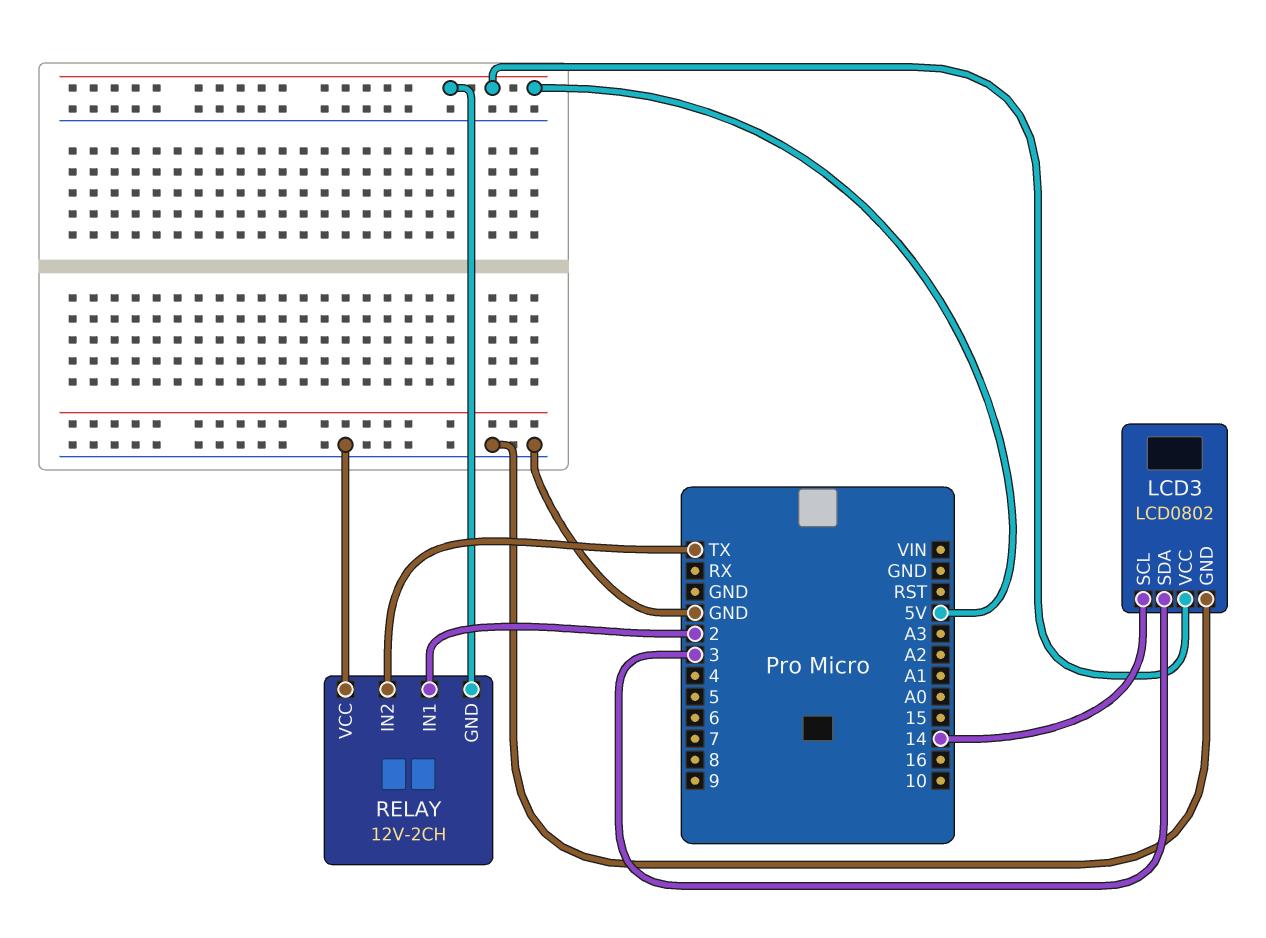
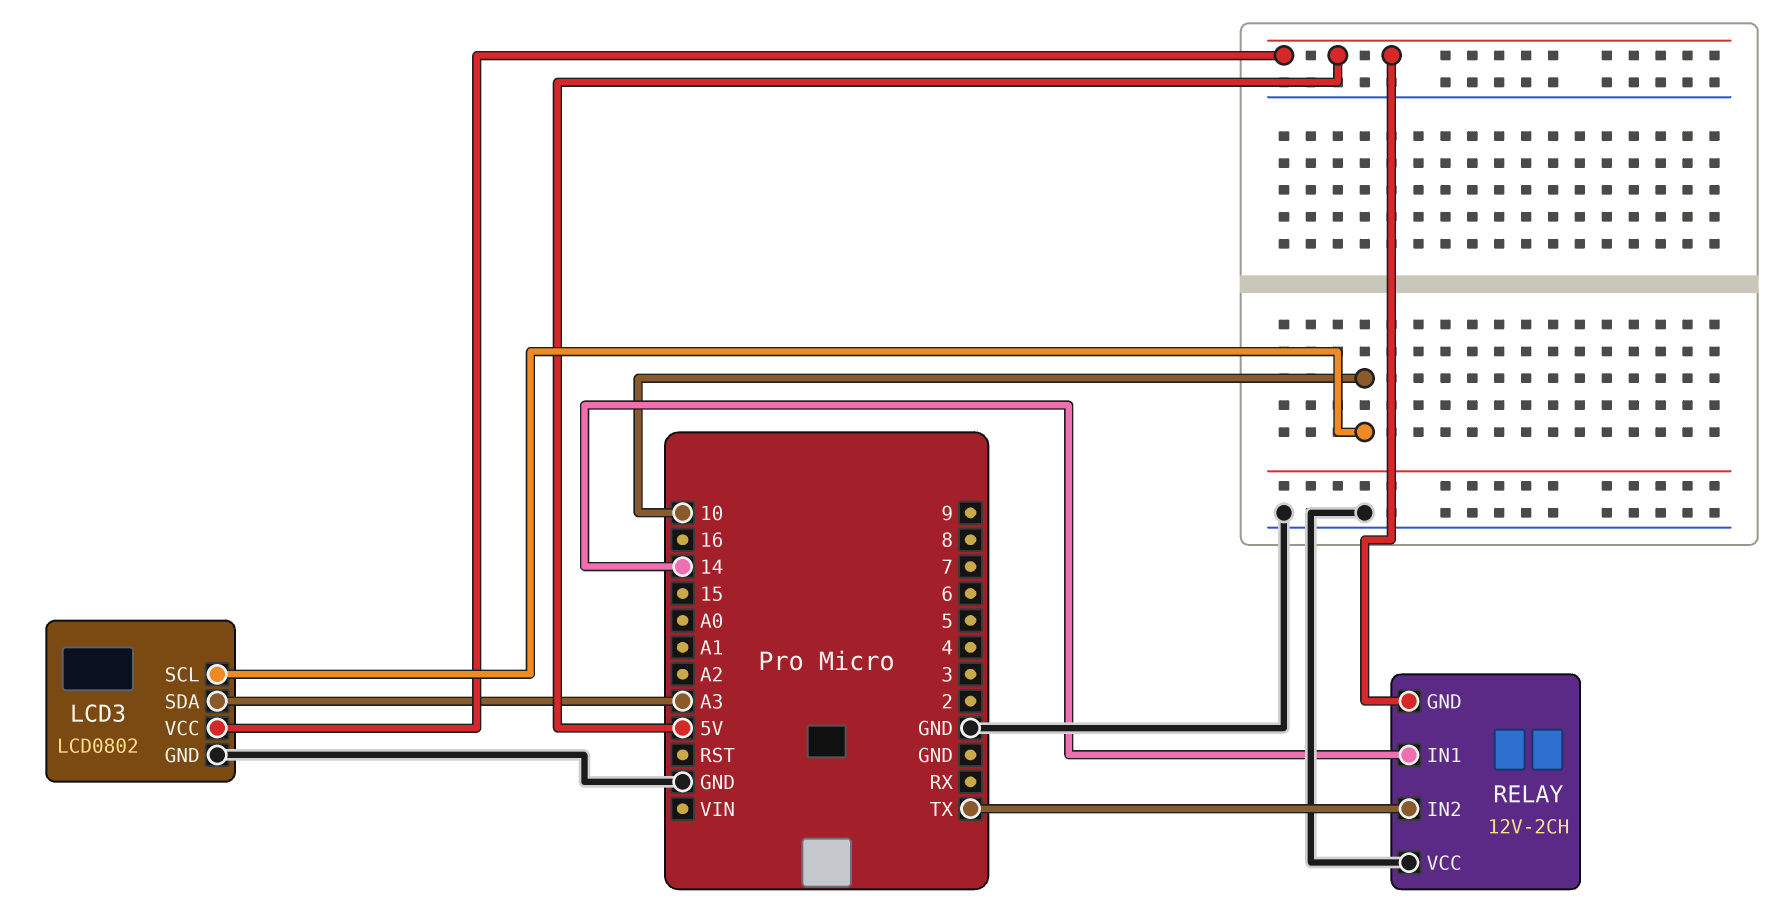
LCD3 pin SCL: 14 -> 10
LCD3 pin SDA: 3 -> A3
RELAY pin IN1: 2 -> 14

